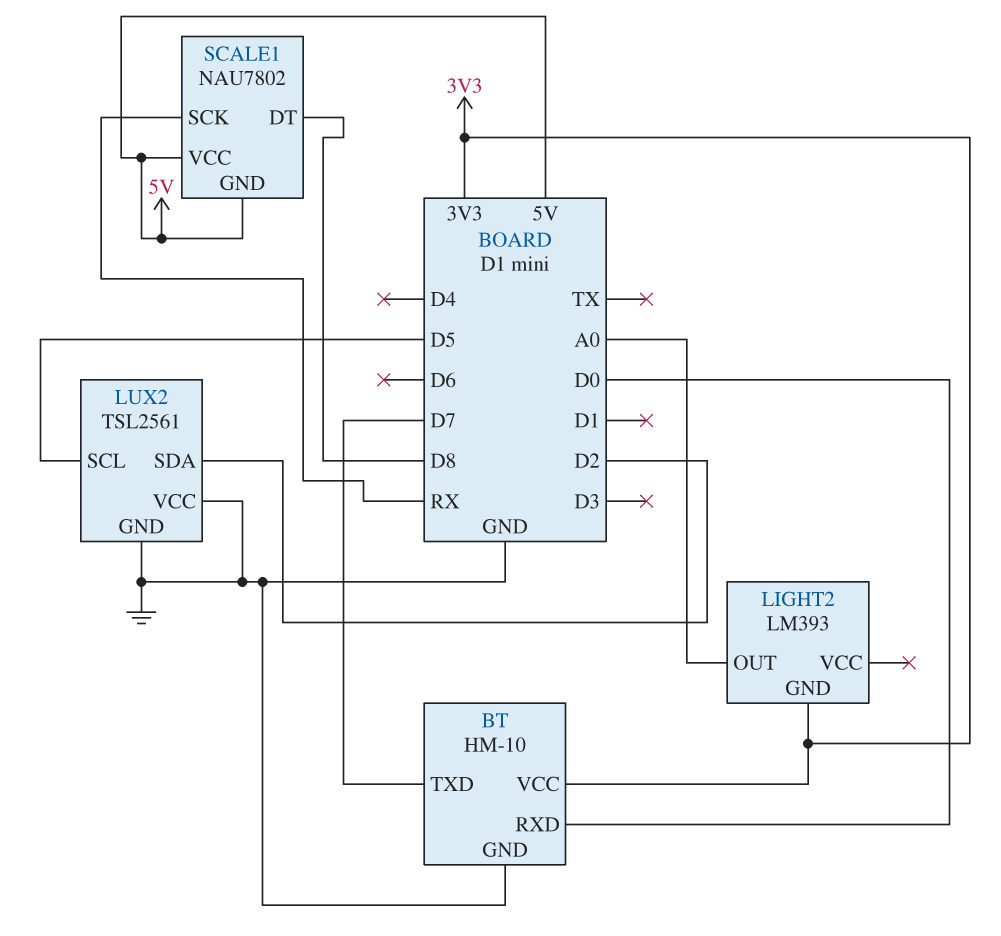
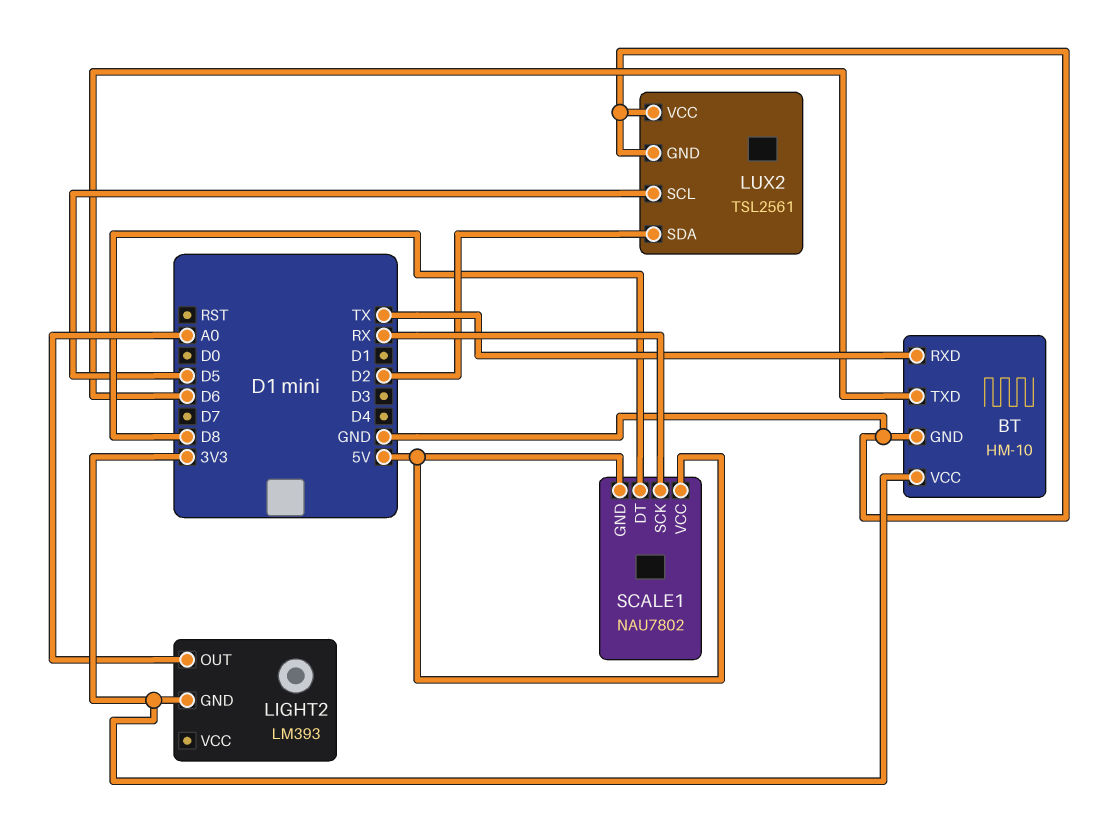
BT pin RXD: D0 -> TX
BT pin TXD: D7 -> D6

